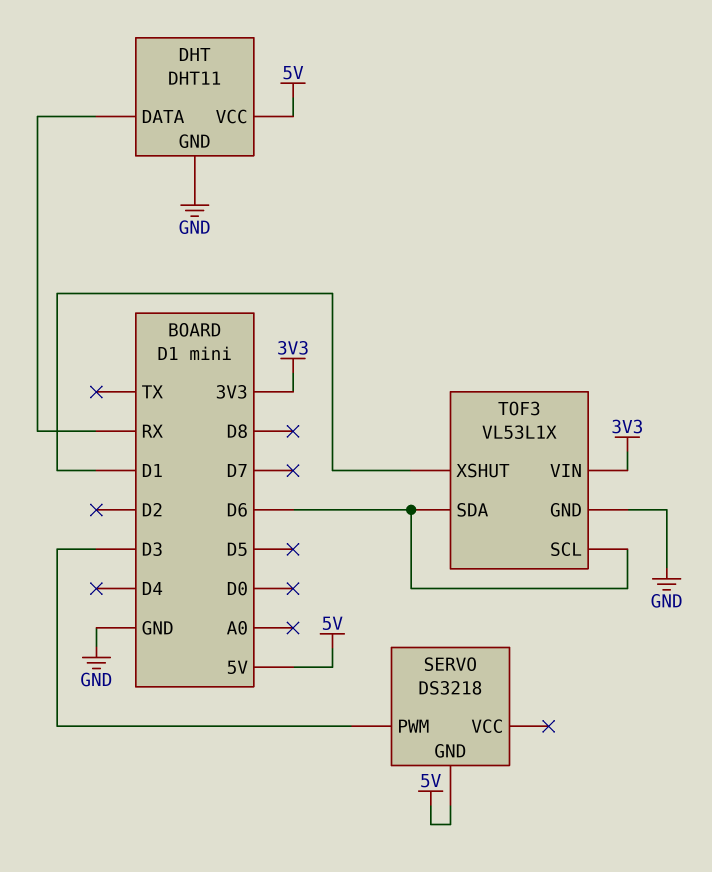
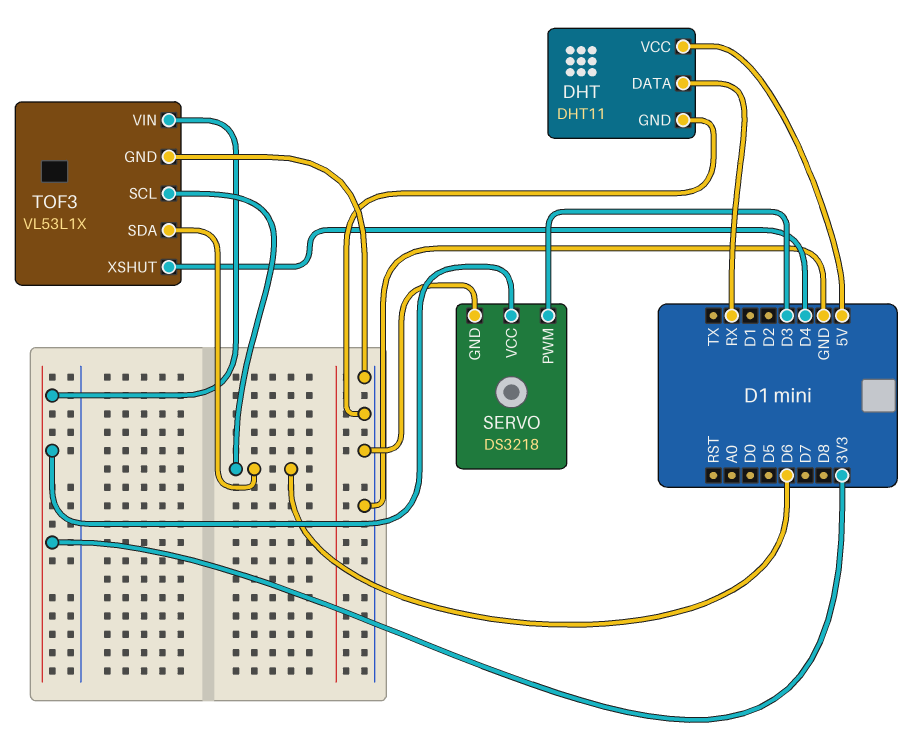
SERVO pin GND: 5V -> GND
SERVO pin VCC: none -> 3V3
TOF3 pin XSHUT: D1 -> D4

